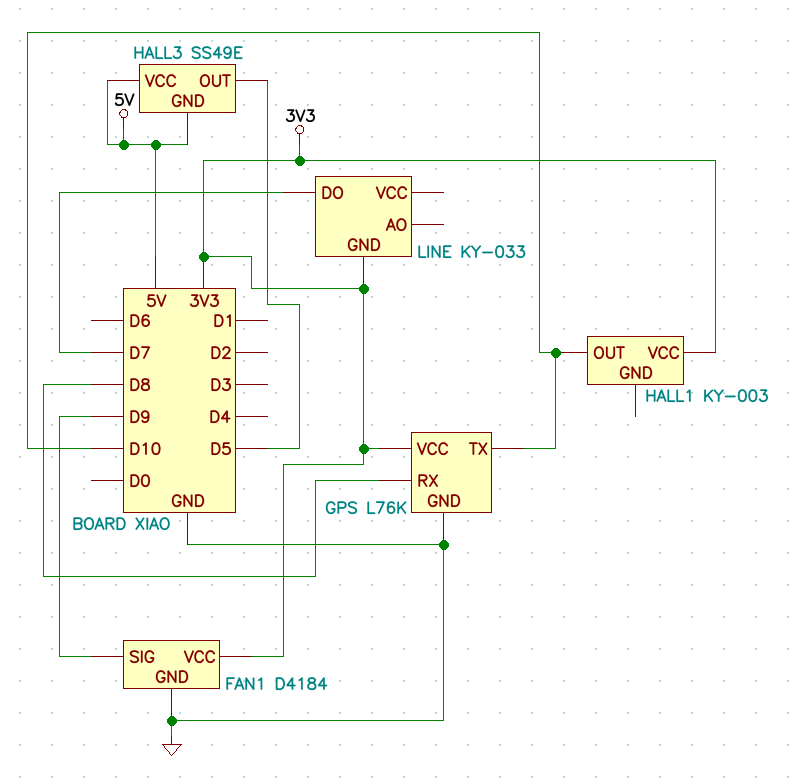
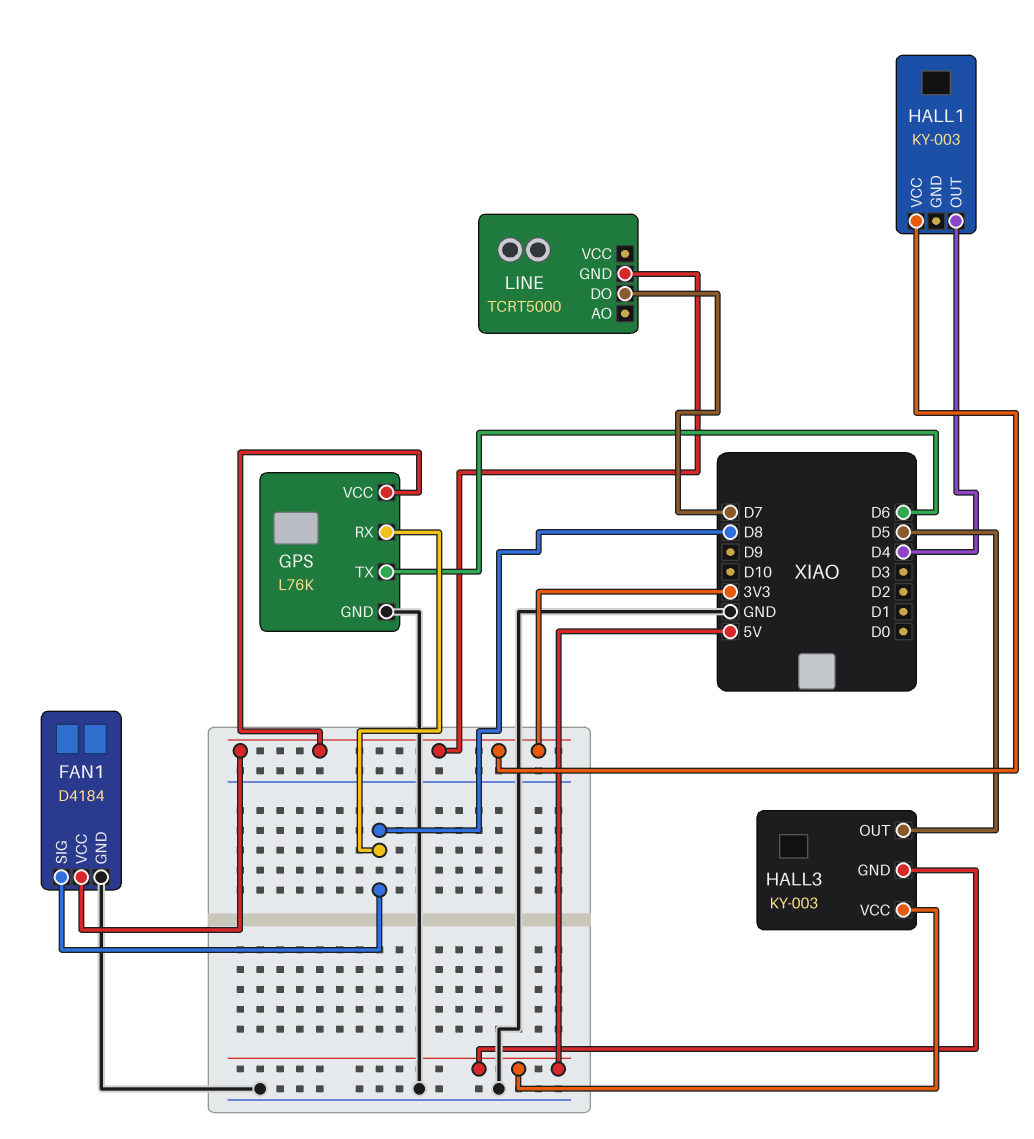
FAN1 pin SIG: D9 -> D8
GPS pin TX: D10 -> D6
HALL1 pin OUT: D10 -> D4
HALL3: SS49E -> KY-003
LINE: KY-033 -> TCRT5000

